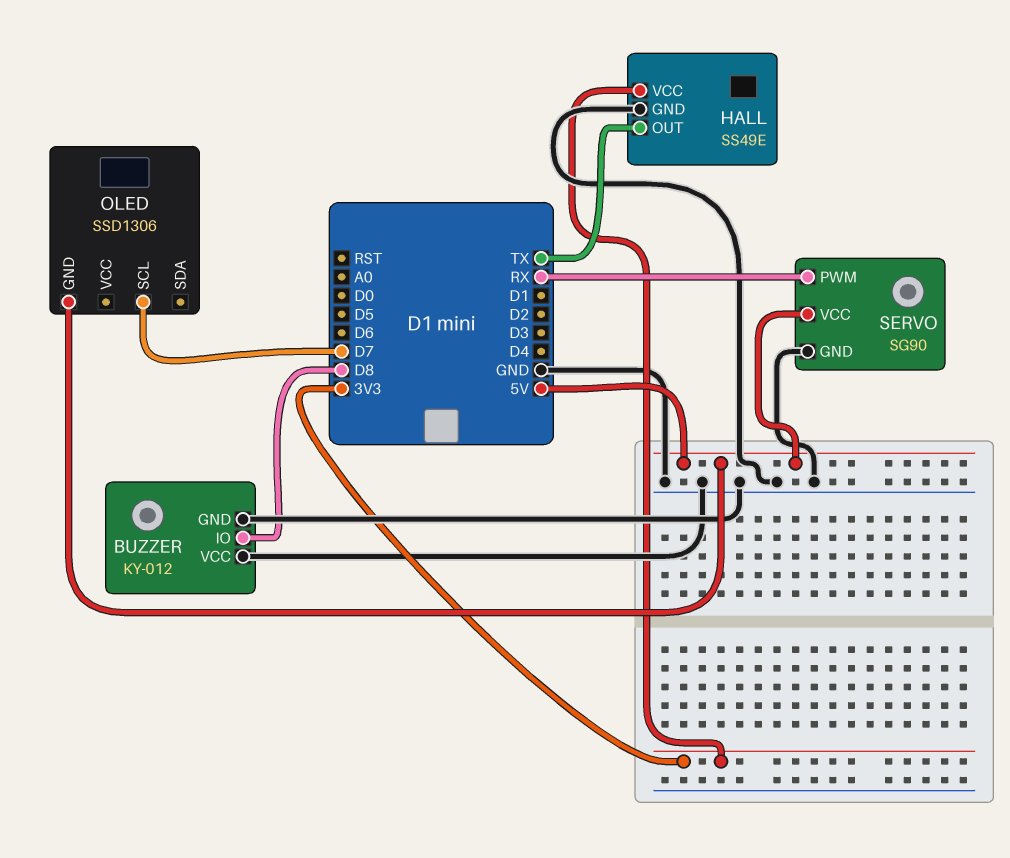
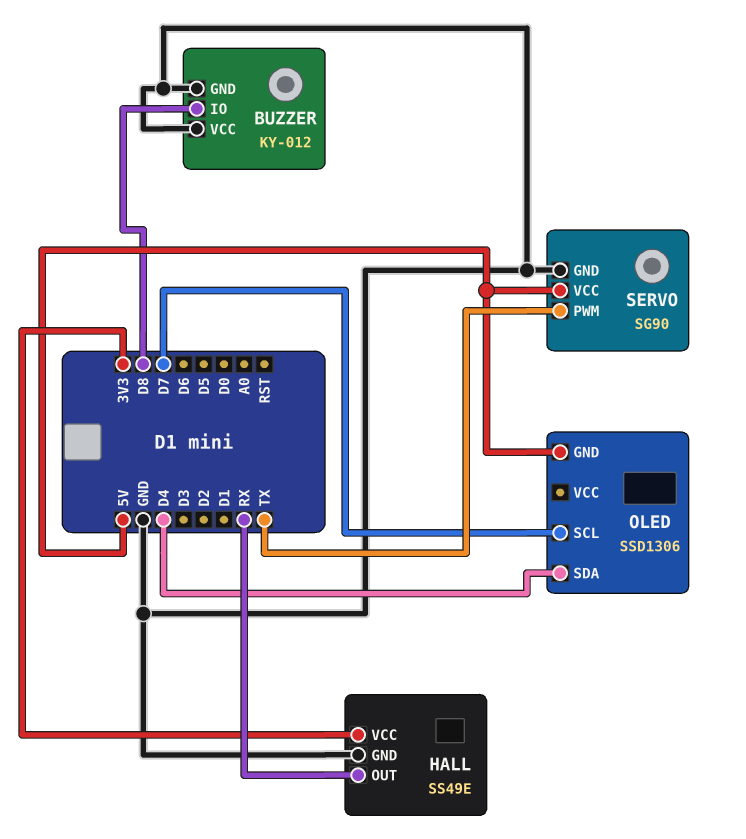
HALL pin OUT: TX -> RX
OLED pin SDA: none -> D4
SERVO pin PWM: RX -> TX

